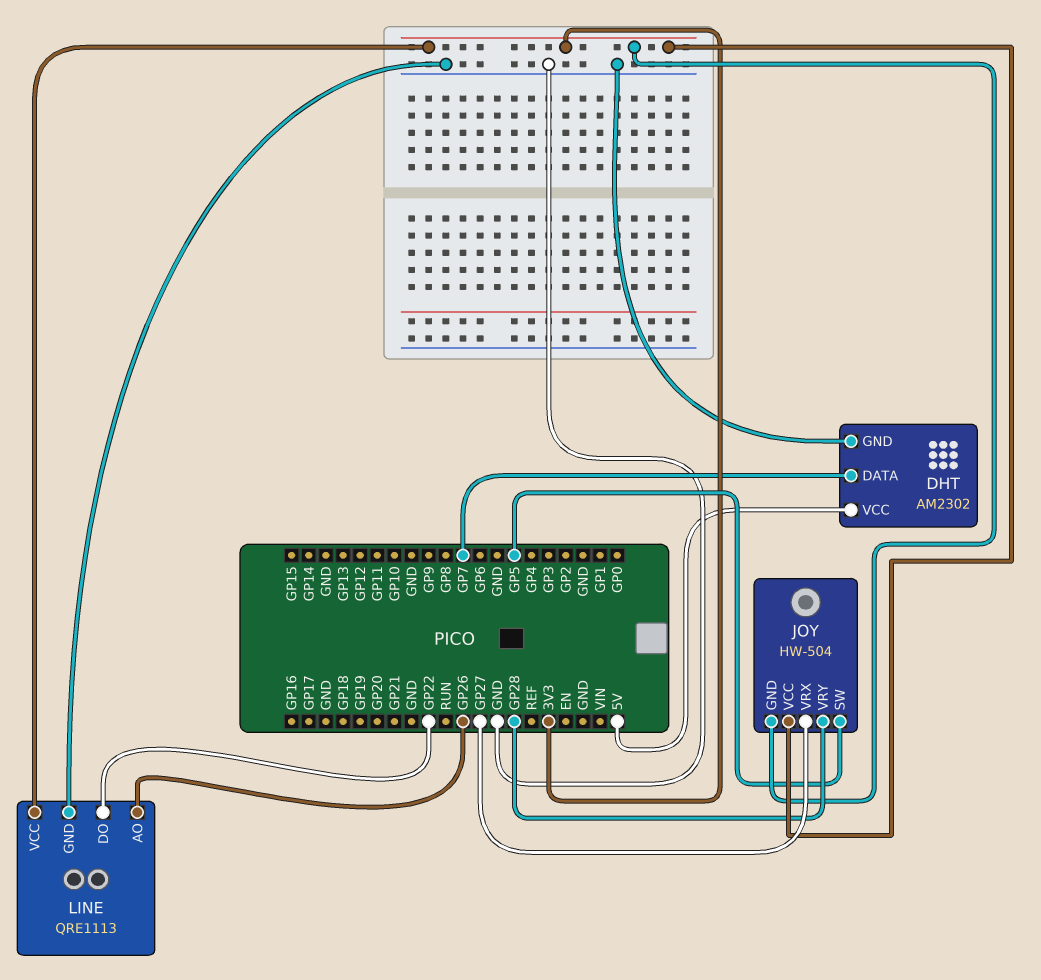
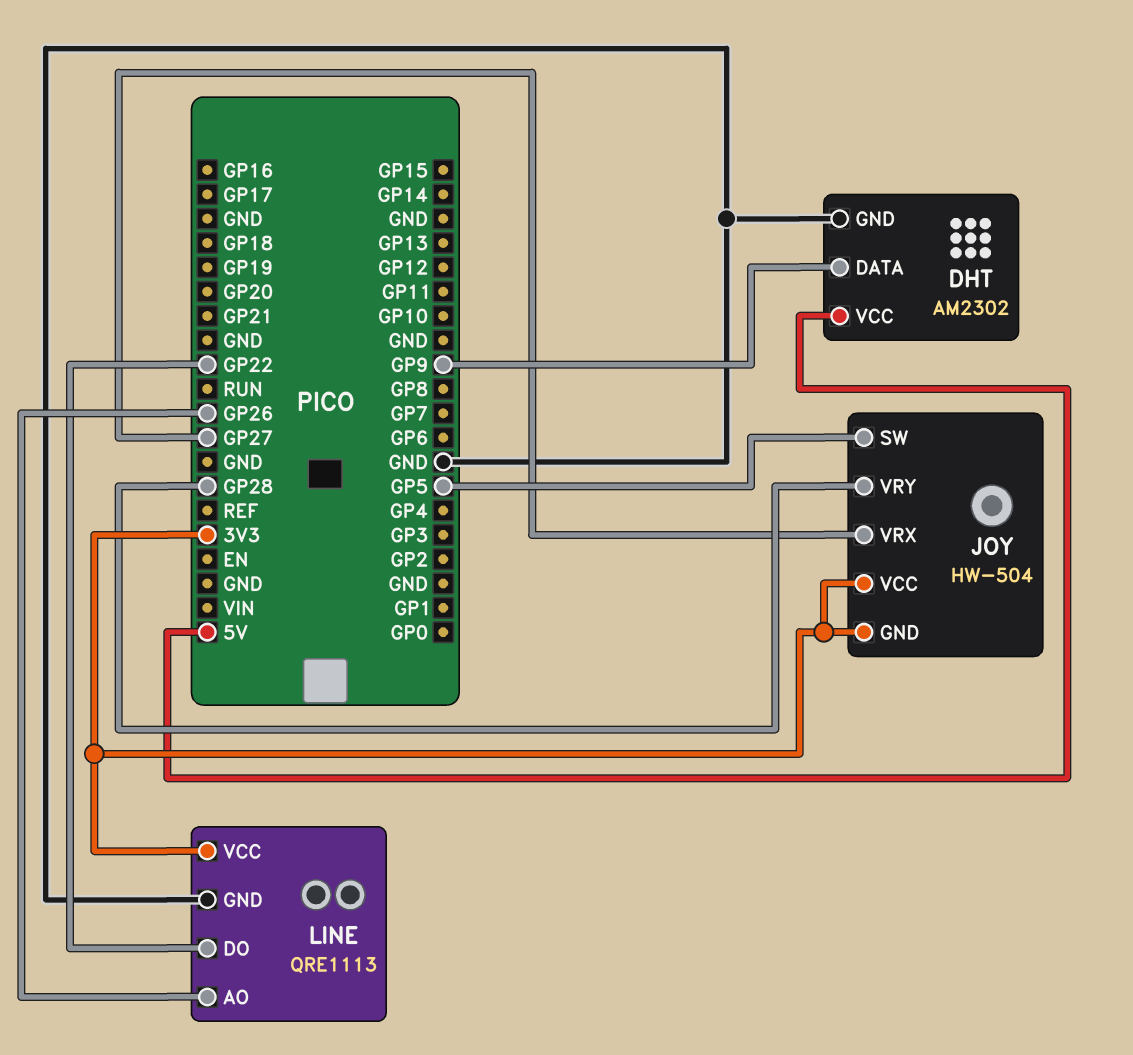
DHT pin DATA: GP7 -> GP9

